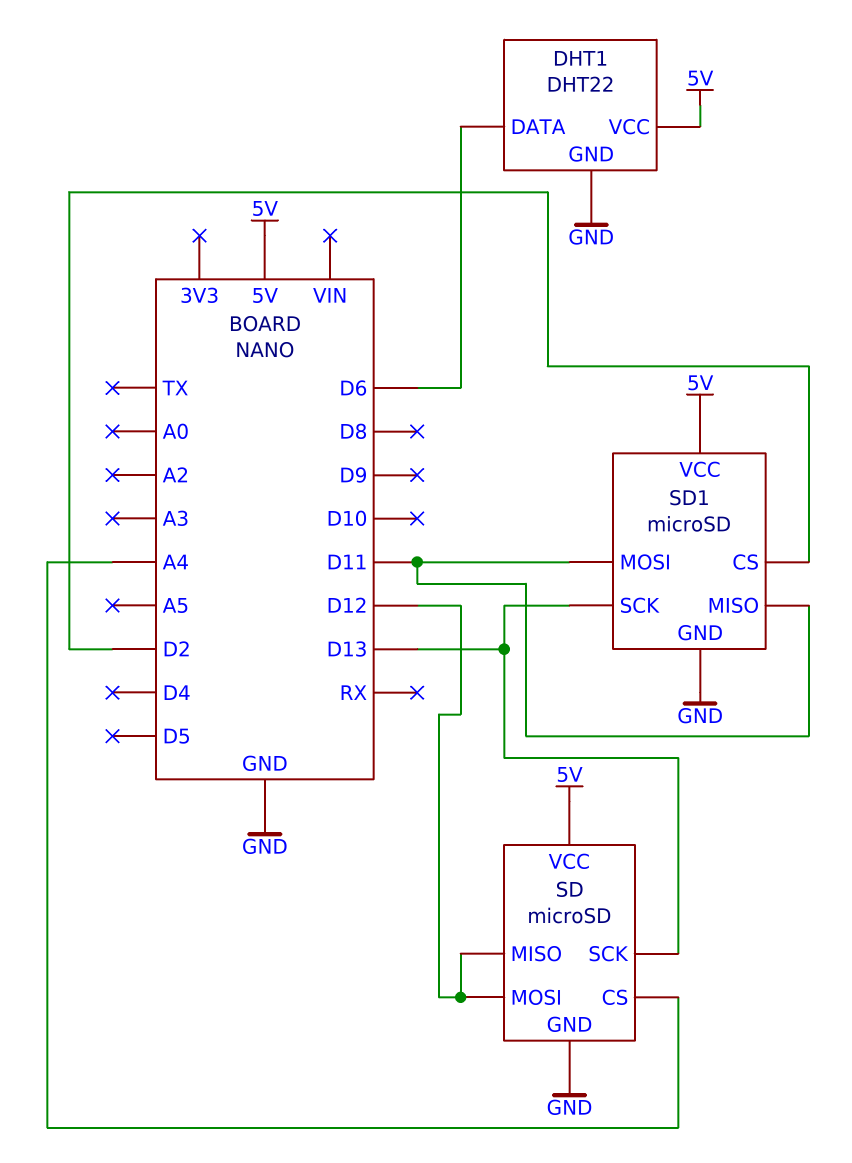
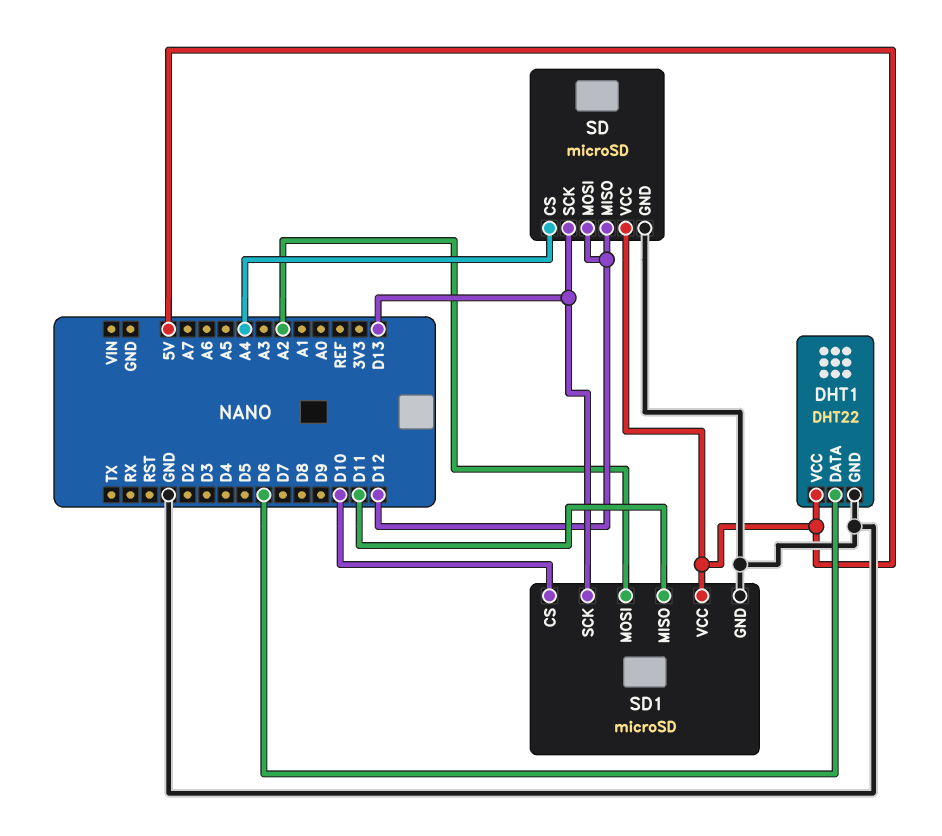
SD1 pin CS: D2 -> D10
SD1 pin MOSI: D11 -> A2

